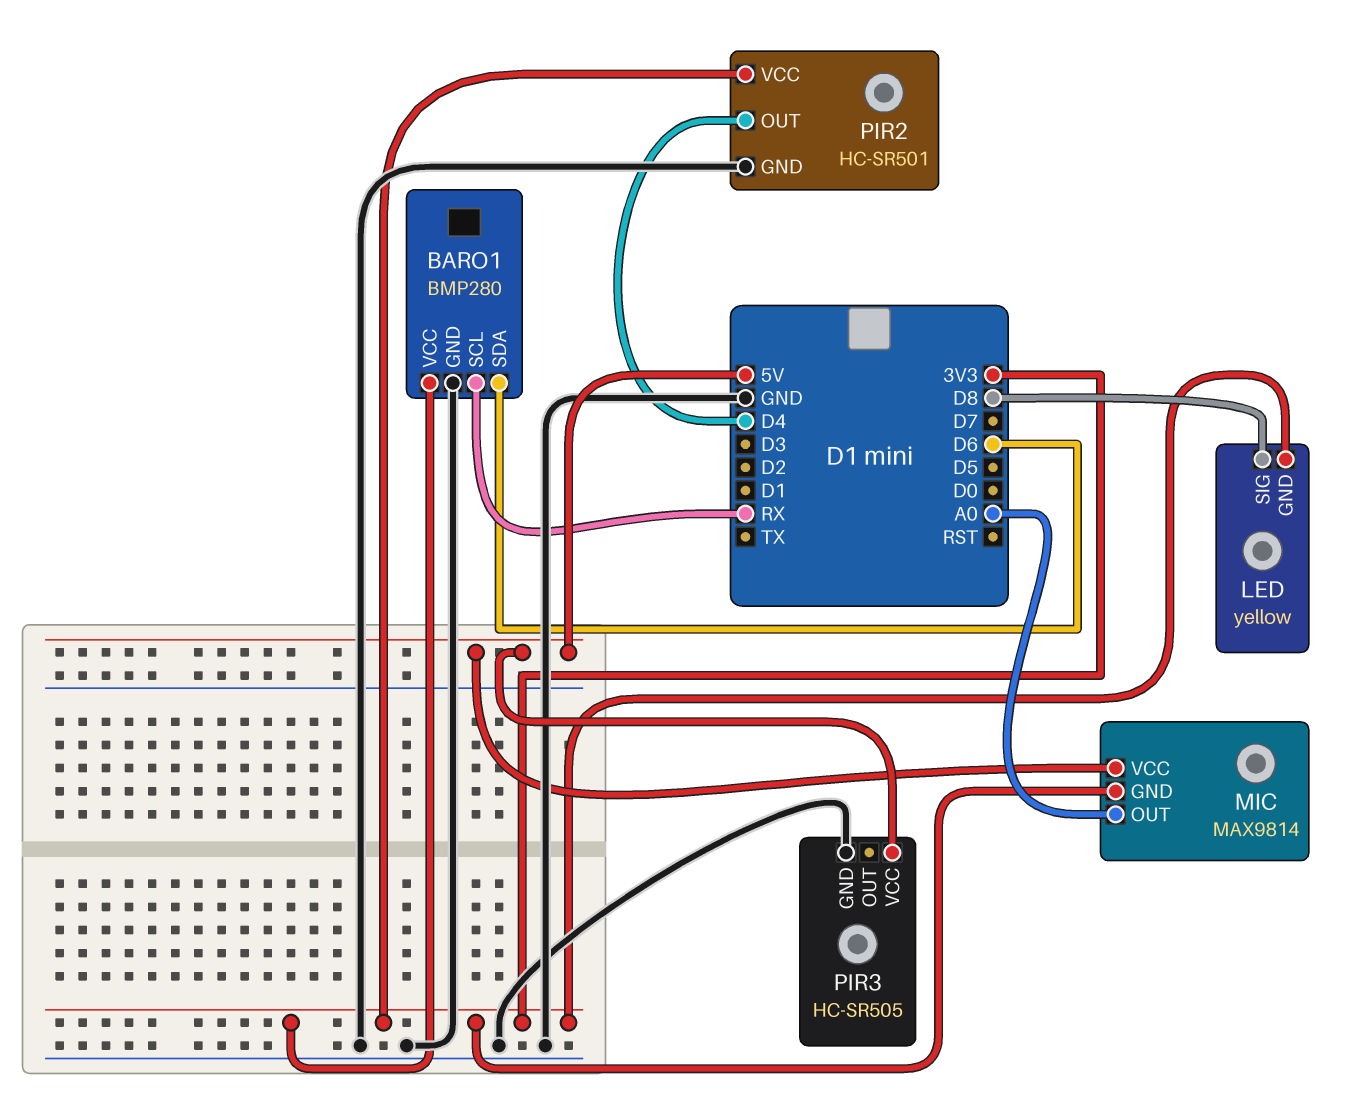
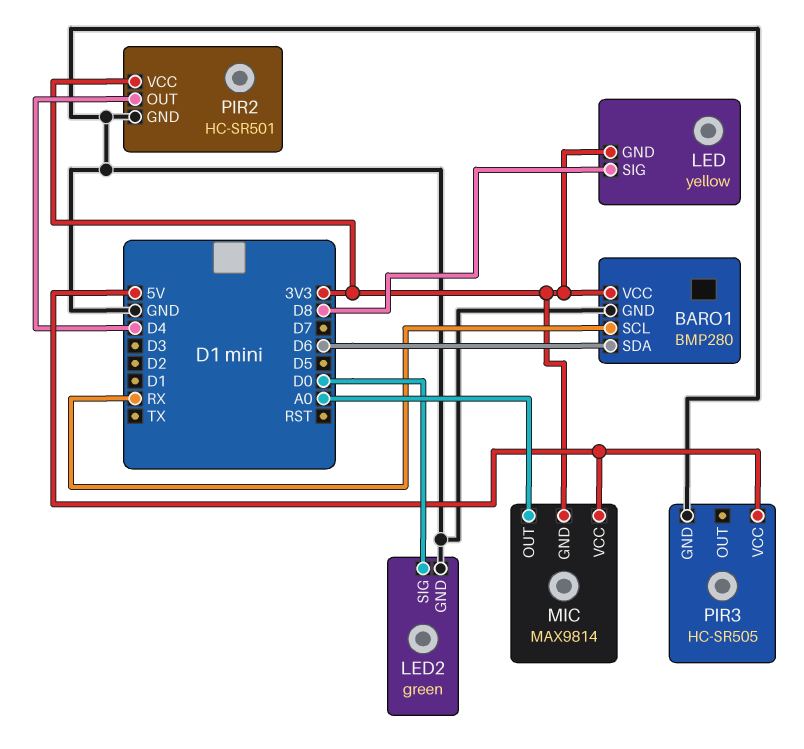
LED2: none -> green
LED2 pin GND: none -> GND
LED2 pin SIG: none -> D0

